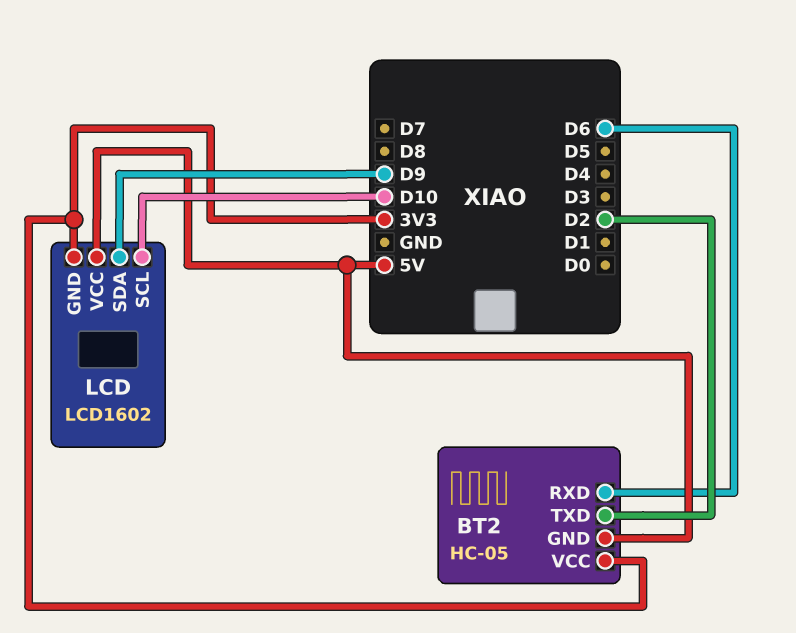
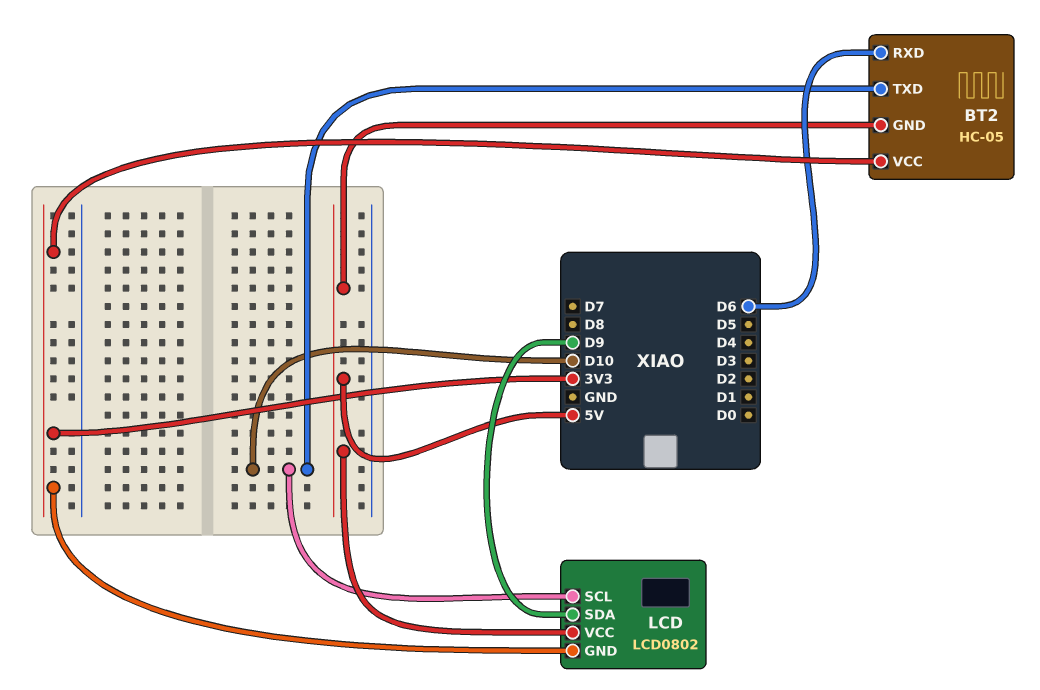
BT2 pin TXD: D2 -> D10
LCD: LCD1602 -> LCD0802

